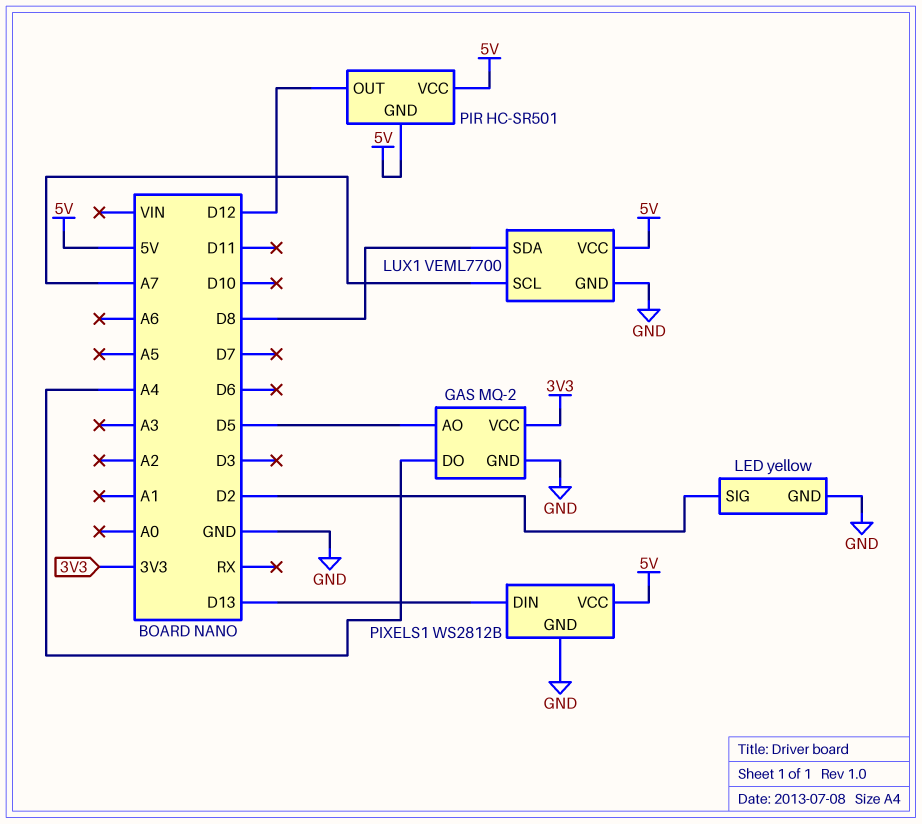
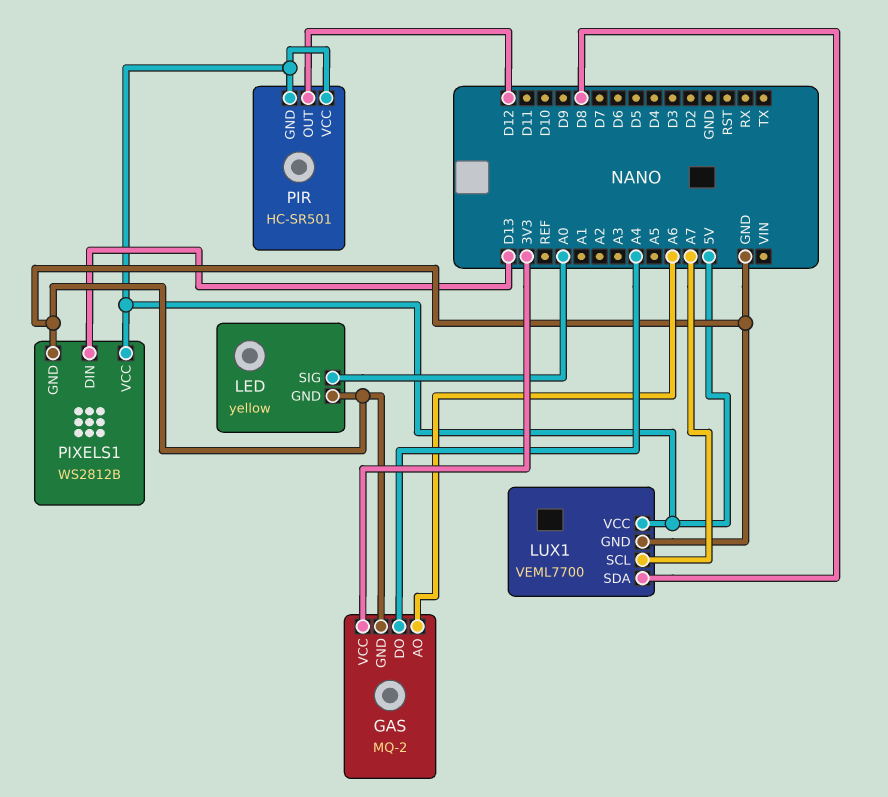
GAS pin AO: D5 -> A6
LED pin SIG: D2 -> A0

